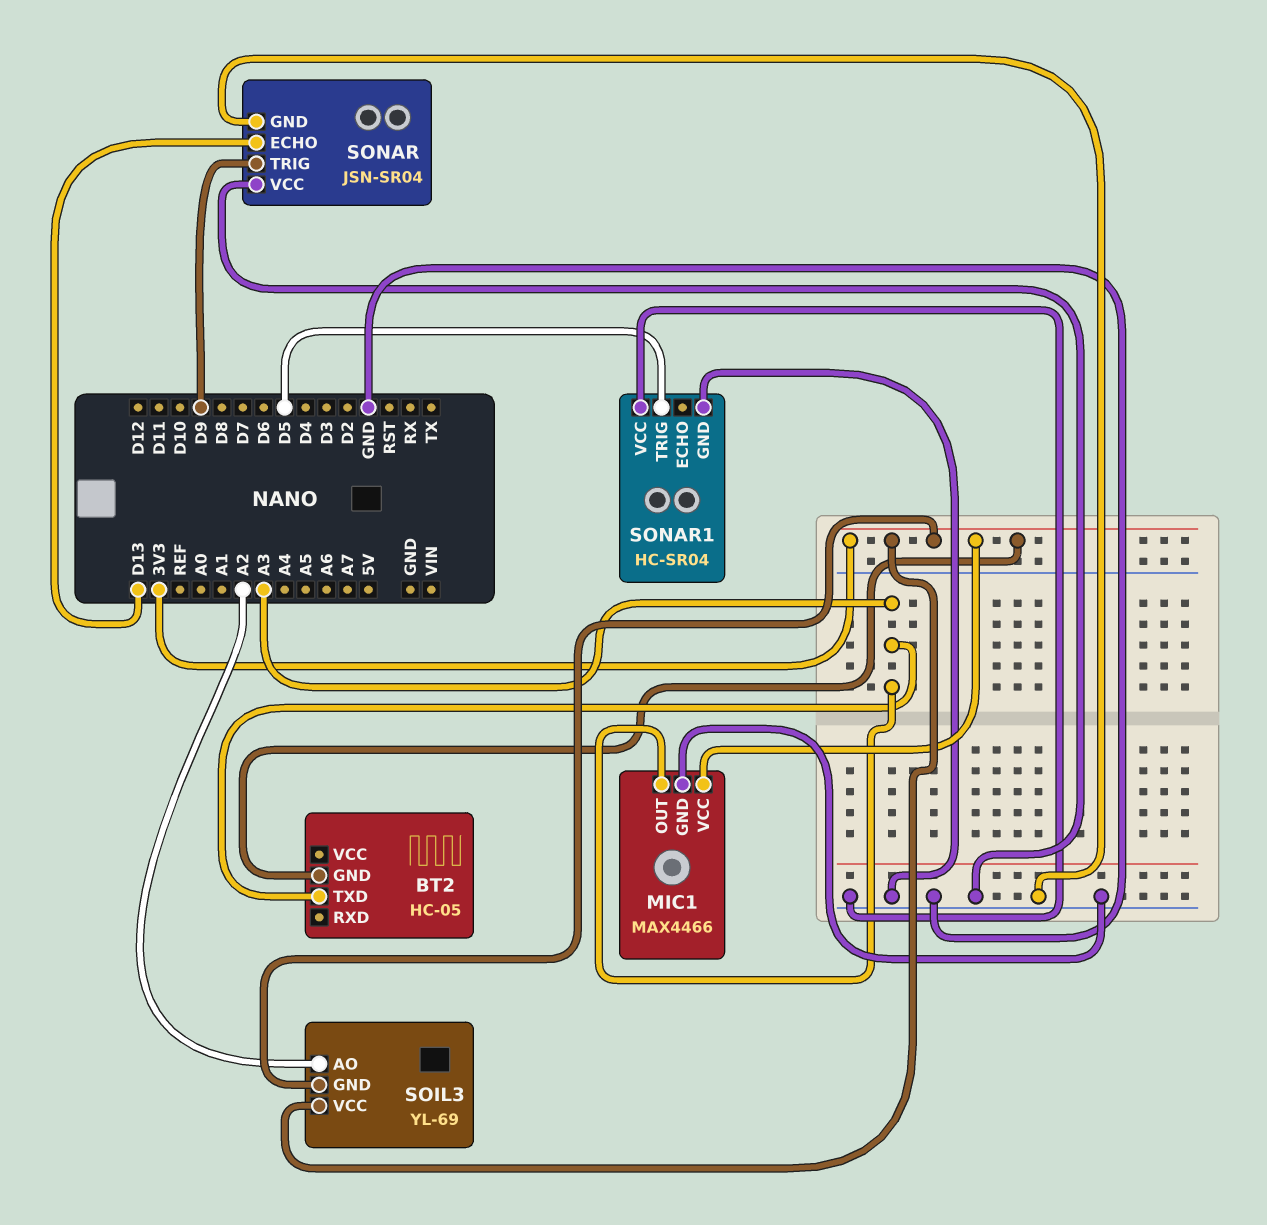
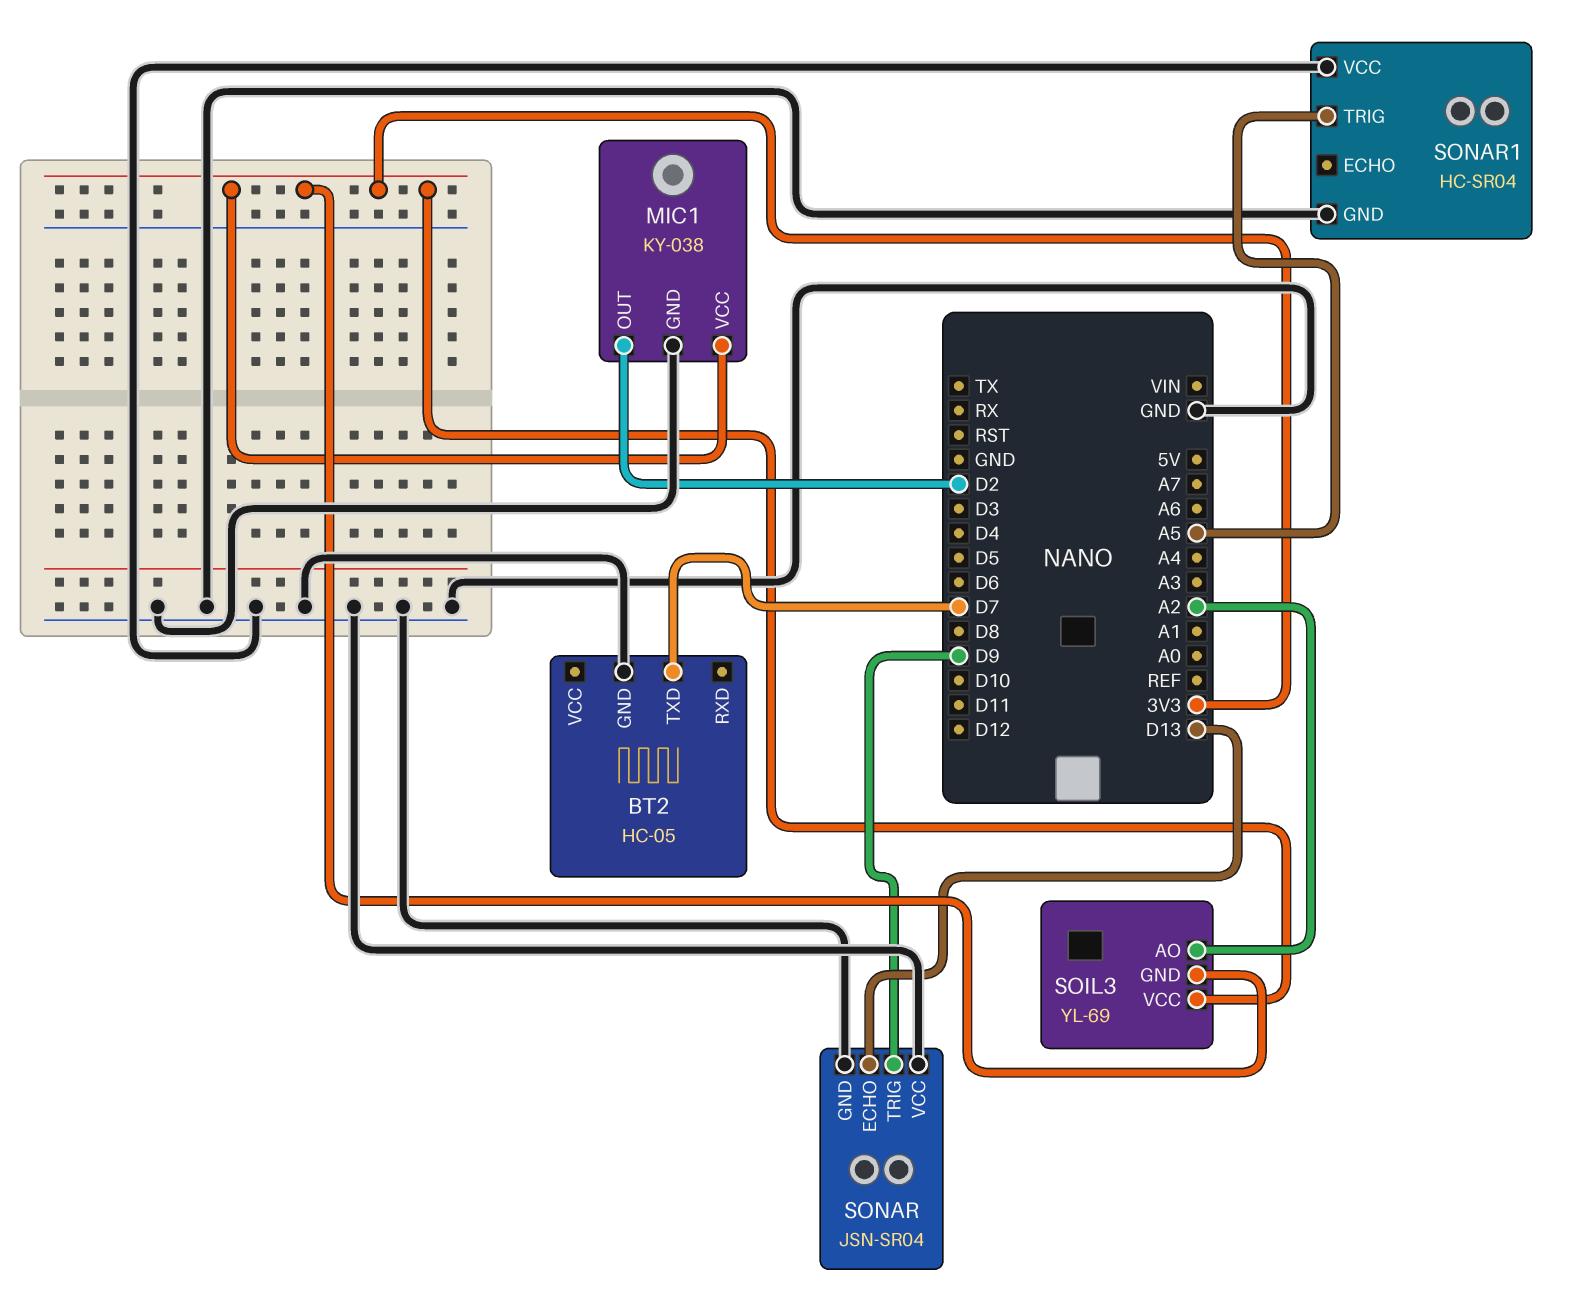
BT2 pin GND: 3V3 -> GND
BT2 pin TXD: A3 -> D7
MIC1: MAX4466 -> KY-038
MIC1 pin OUT: A3 -> D2
SONAR1 pin TRIG: D5 -> A5

